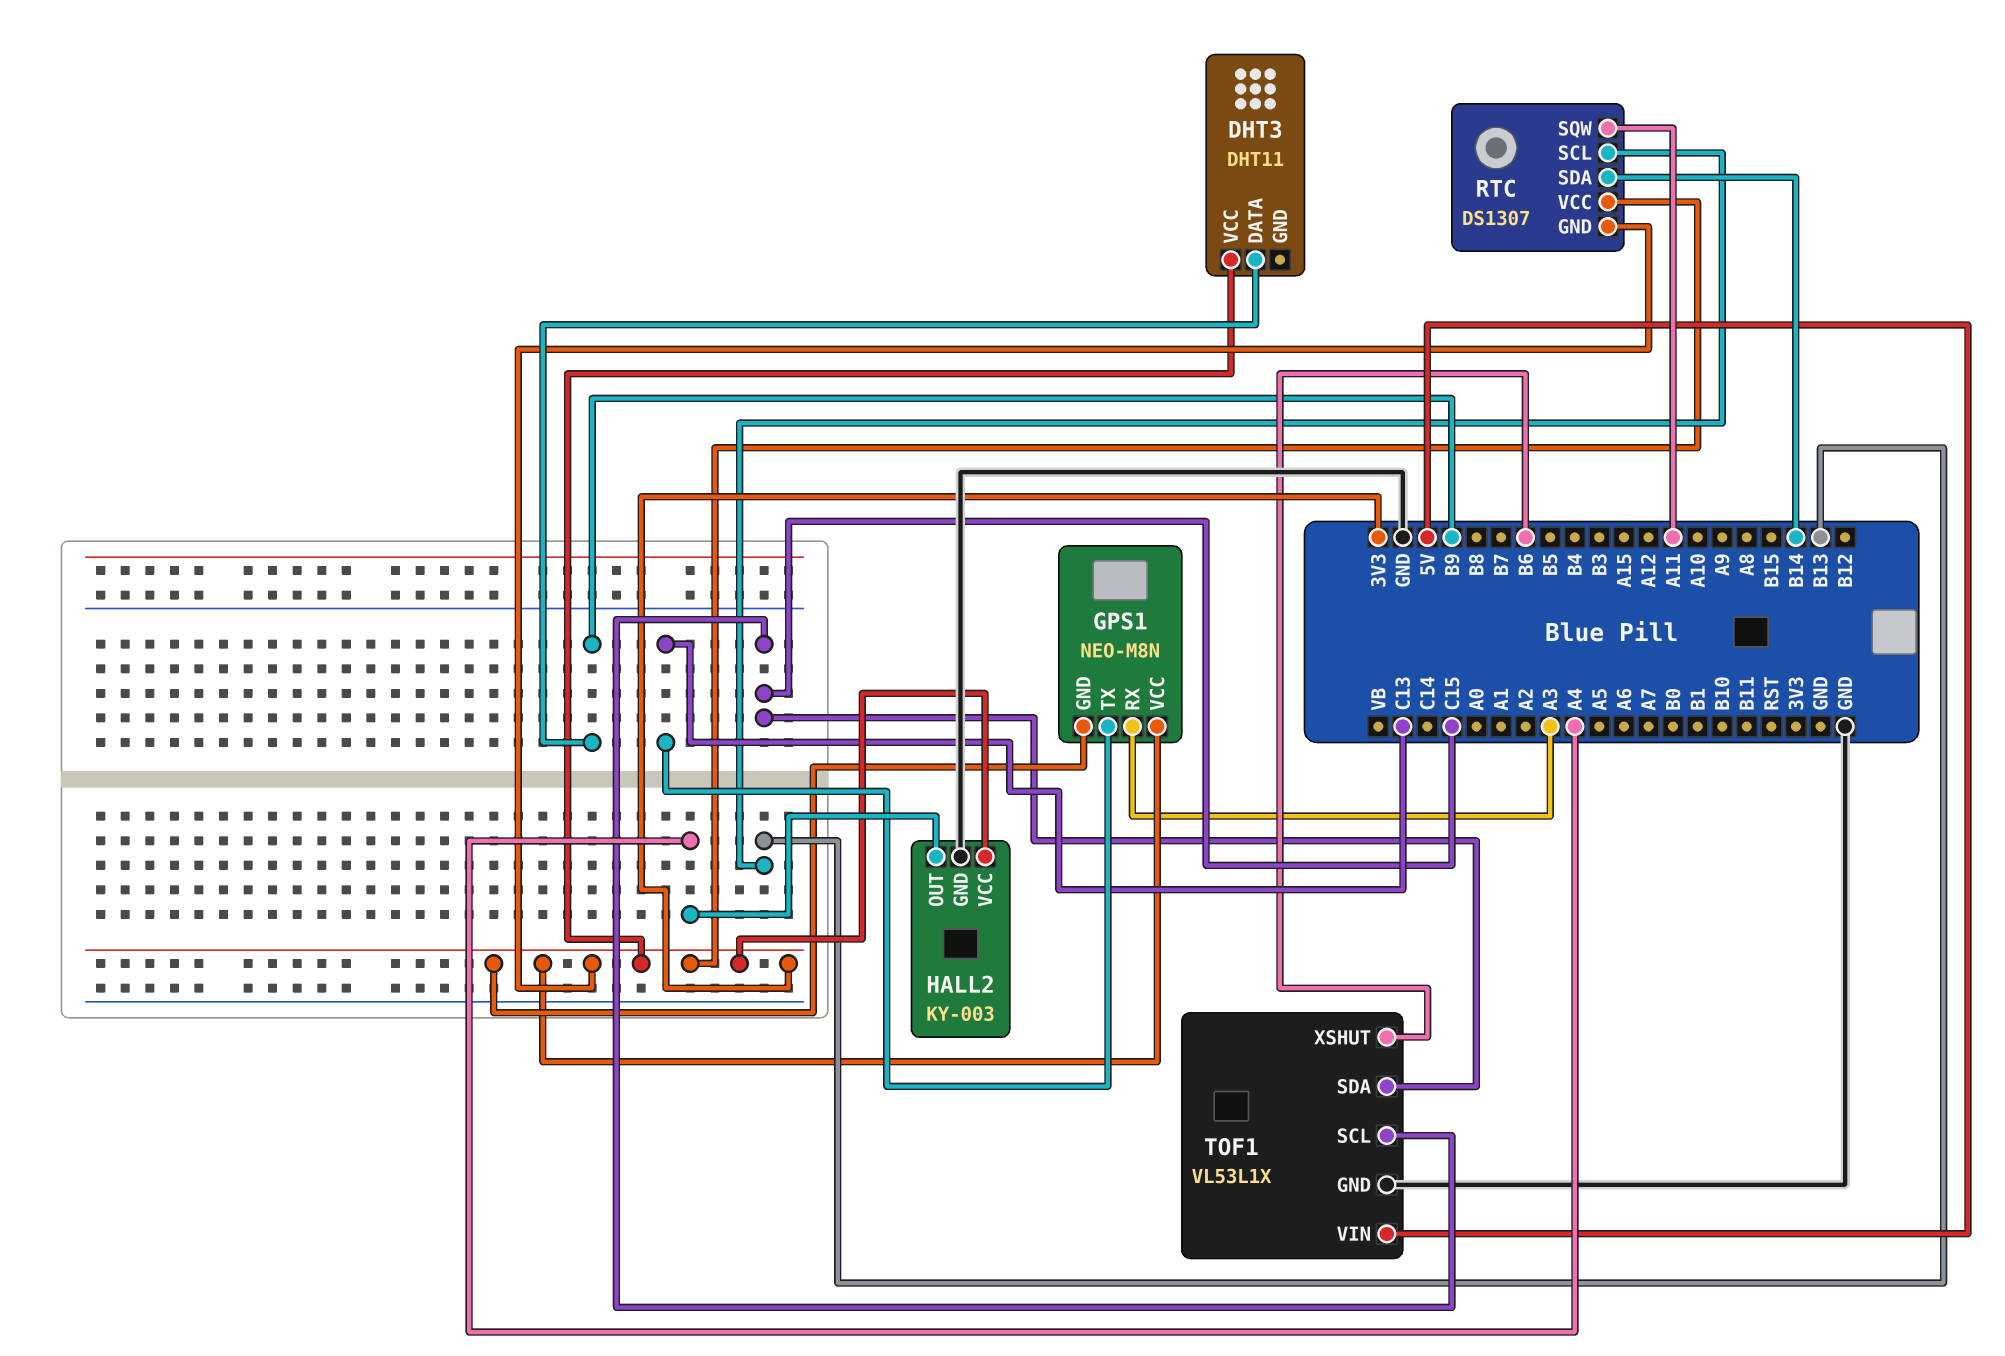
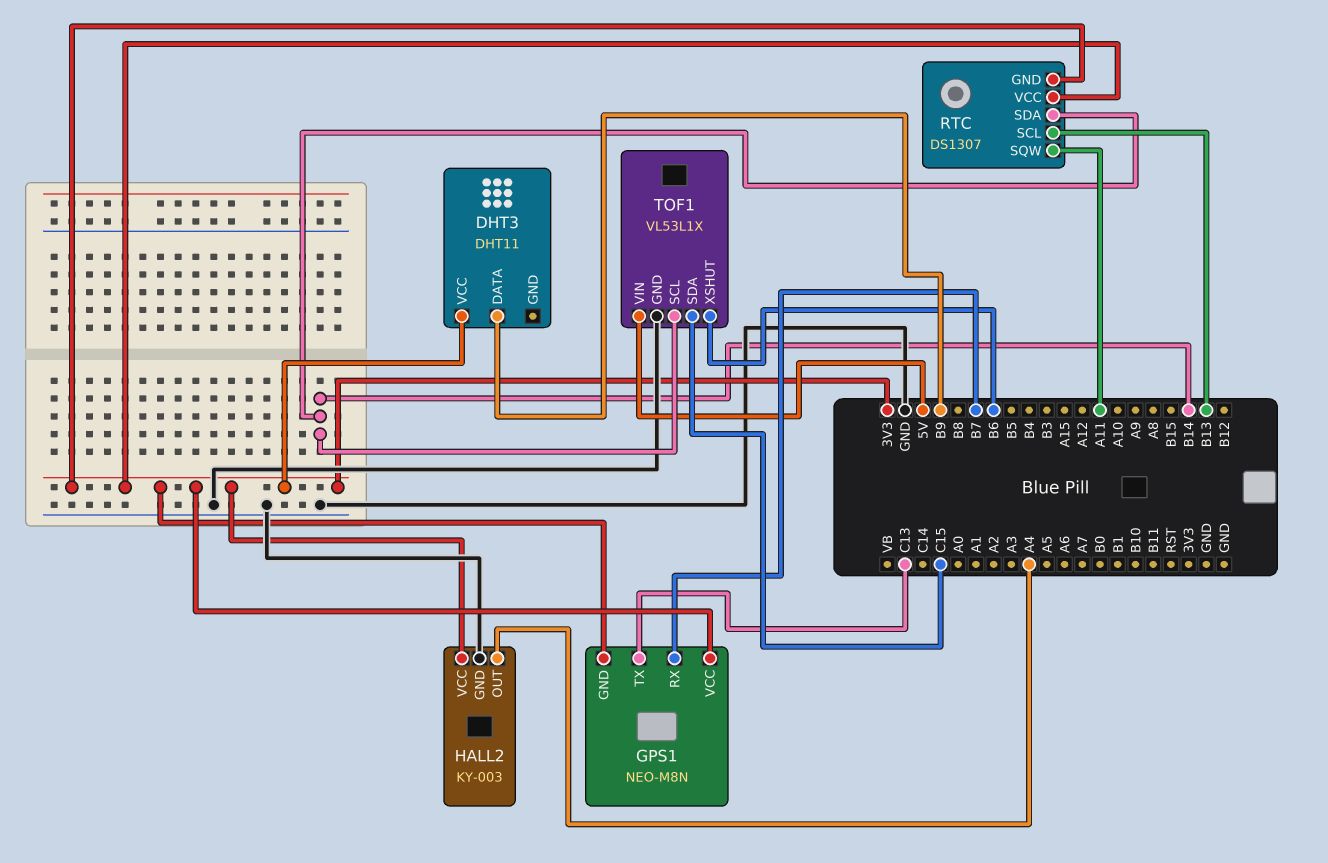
GPS1 pin RX: A3 -> B7
TOF1 pin SCL: C15 -> B14

